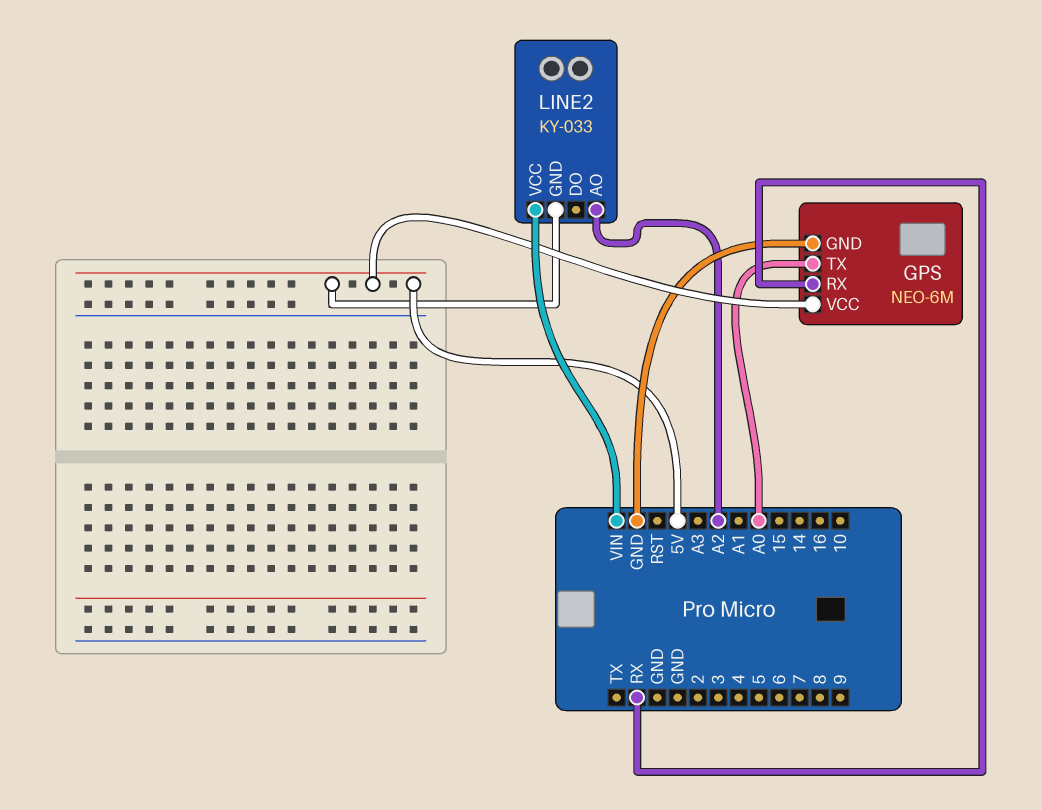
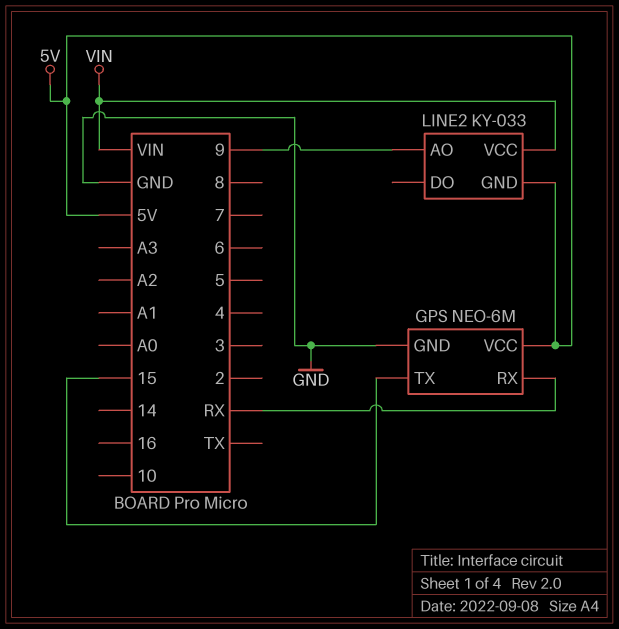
GPS pin TX: A0 -> 15
LINE2 pin AO: A2 -> 9

